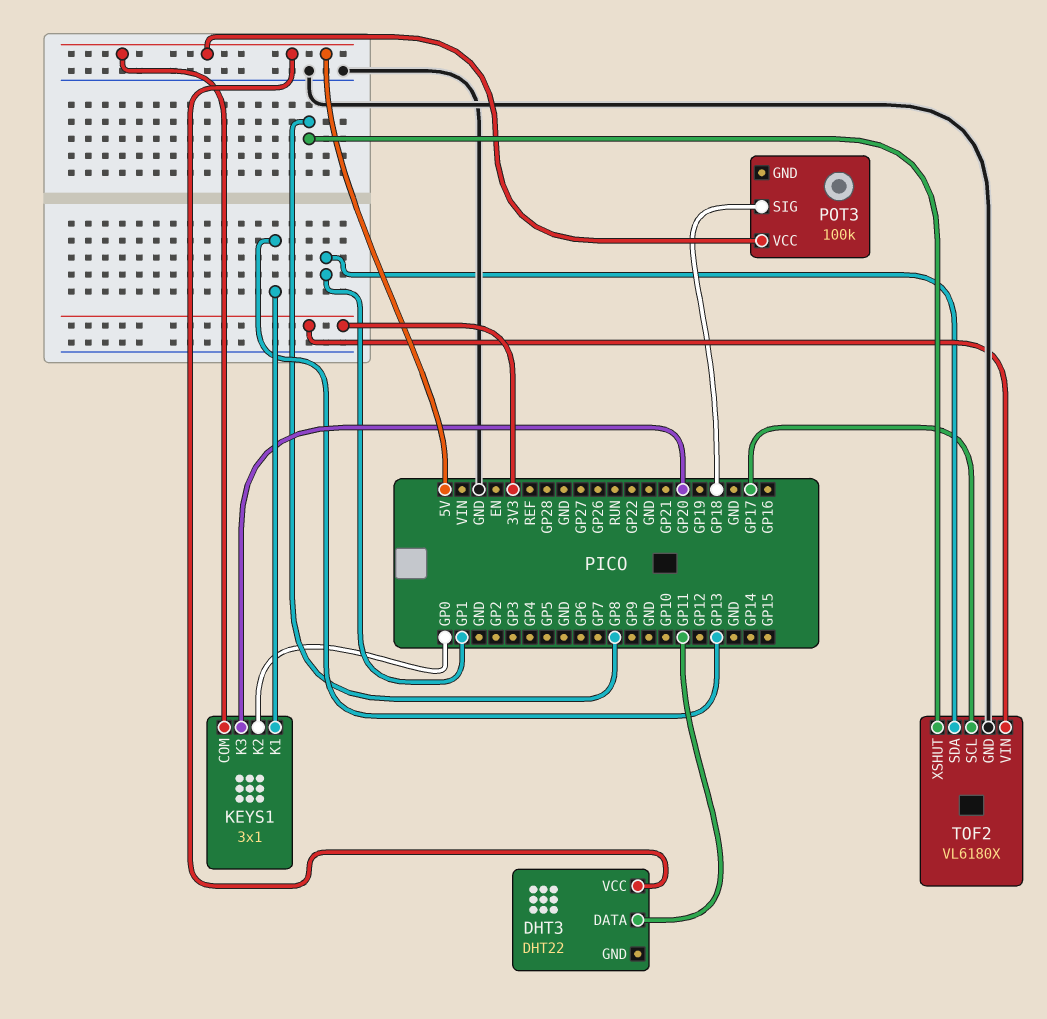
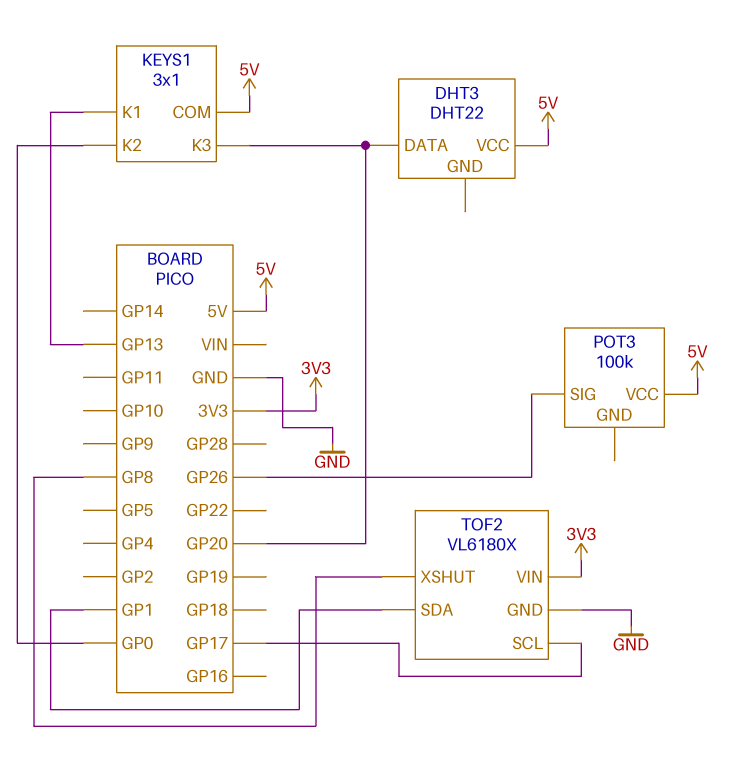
DHT3 pin DATA: GP11 -> GP20
POT3 pin SIG: GP18 -> GP26

